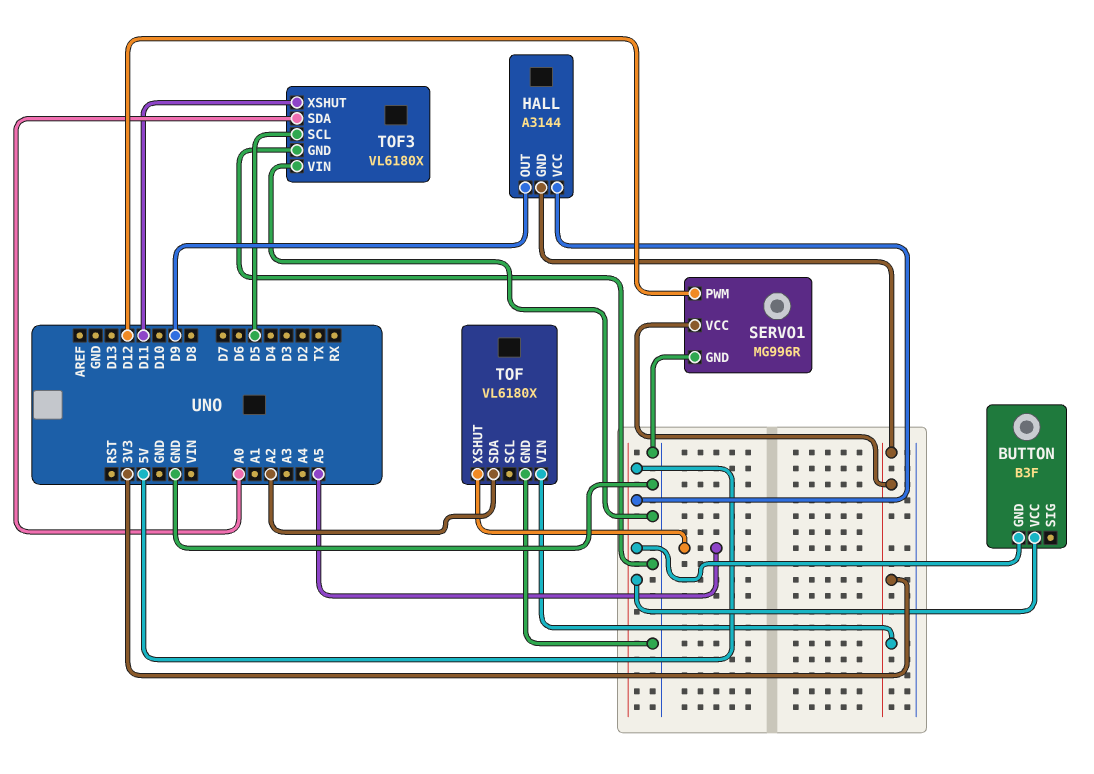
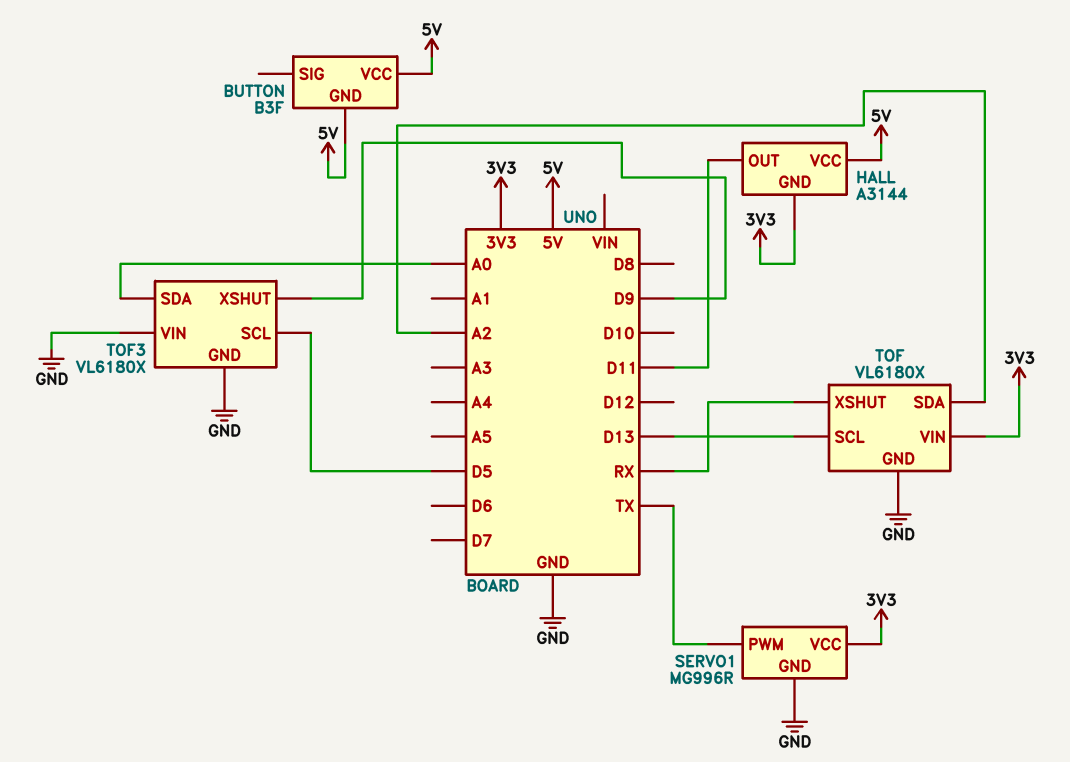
HALL pin OUT: D9 -> D11
SERVO1 pin PWM: D12 -> TX
TOF pin SCL: none -> D13
TOF pin XSHUT: A5 -> RX
TOF3 pin XSHUT: D11 -> D9

